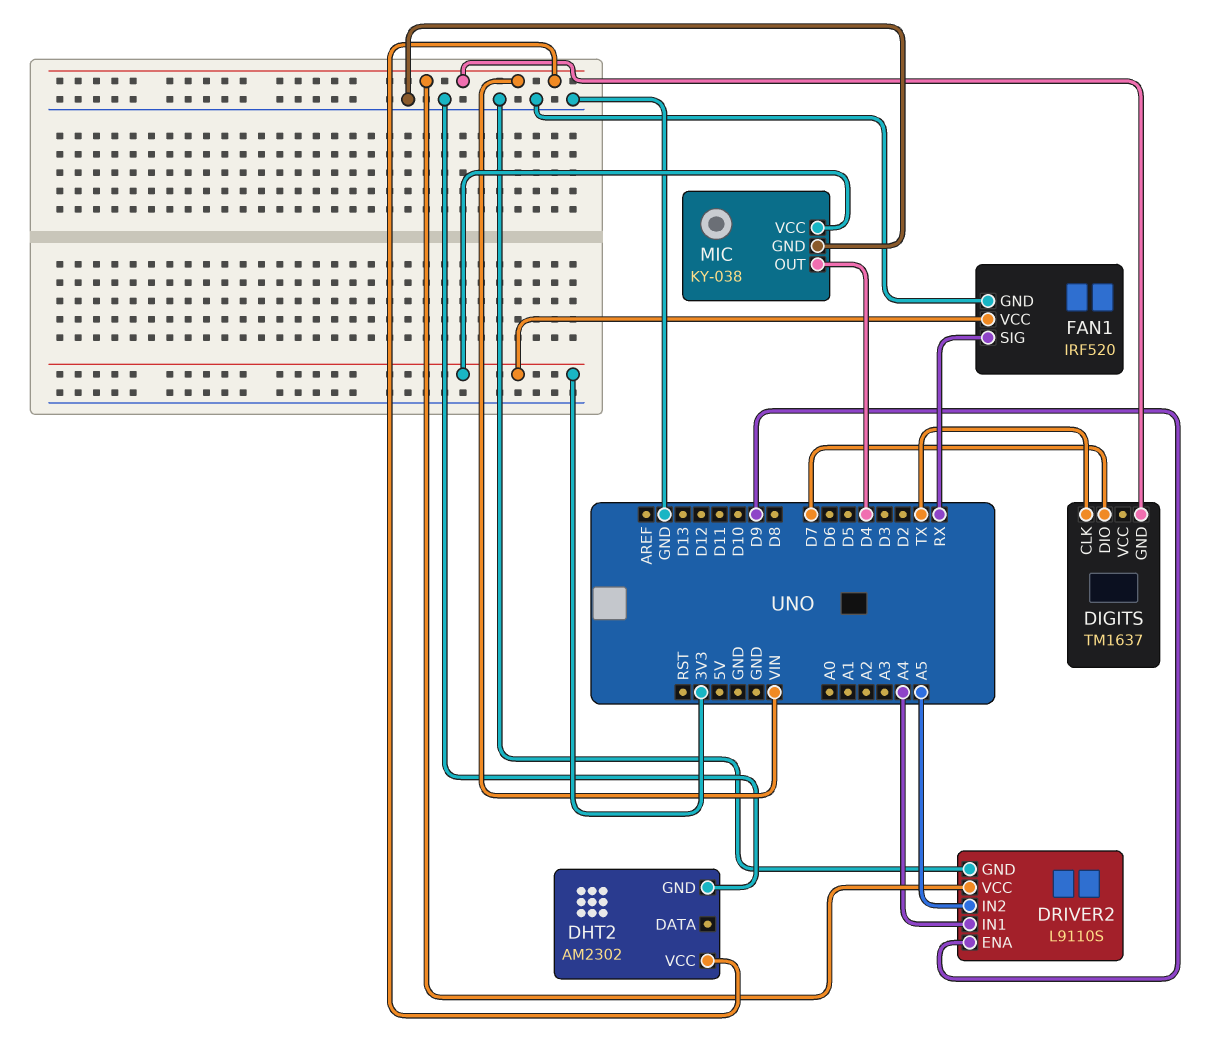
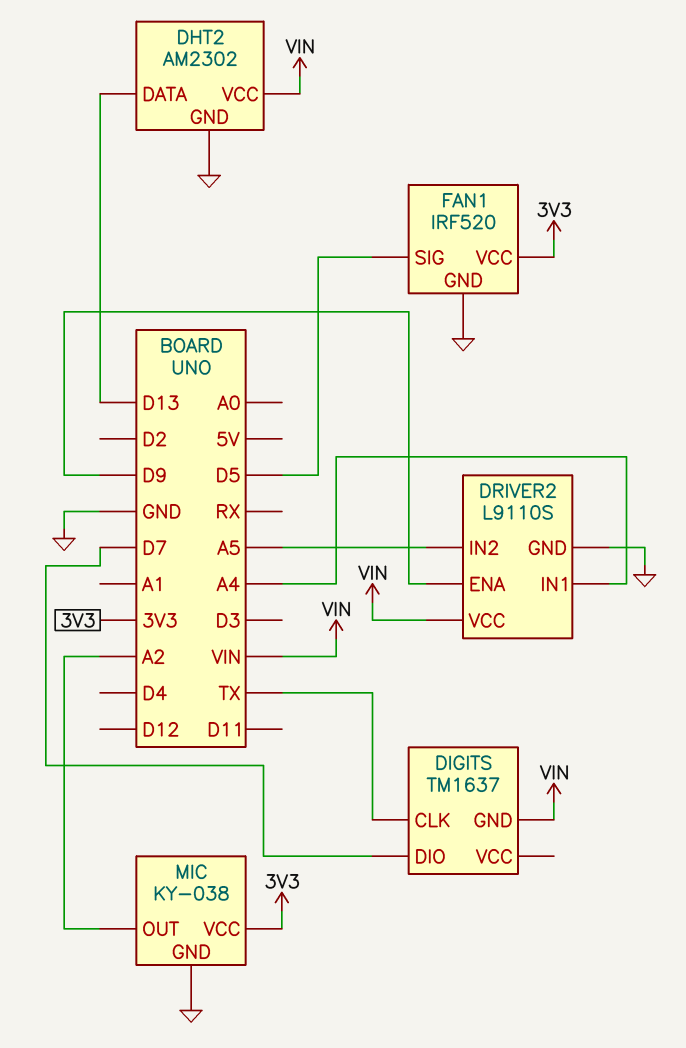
DHT2 pin DATA: none -> D13
FAN1 pin SIG: RX -> D5
MIC pin OUT: D4 -> A2

